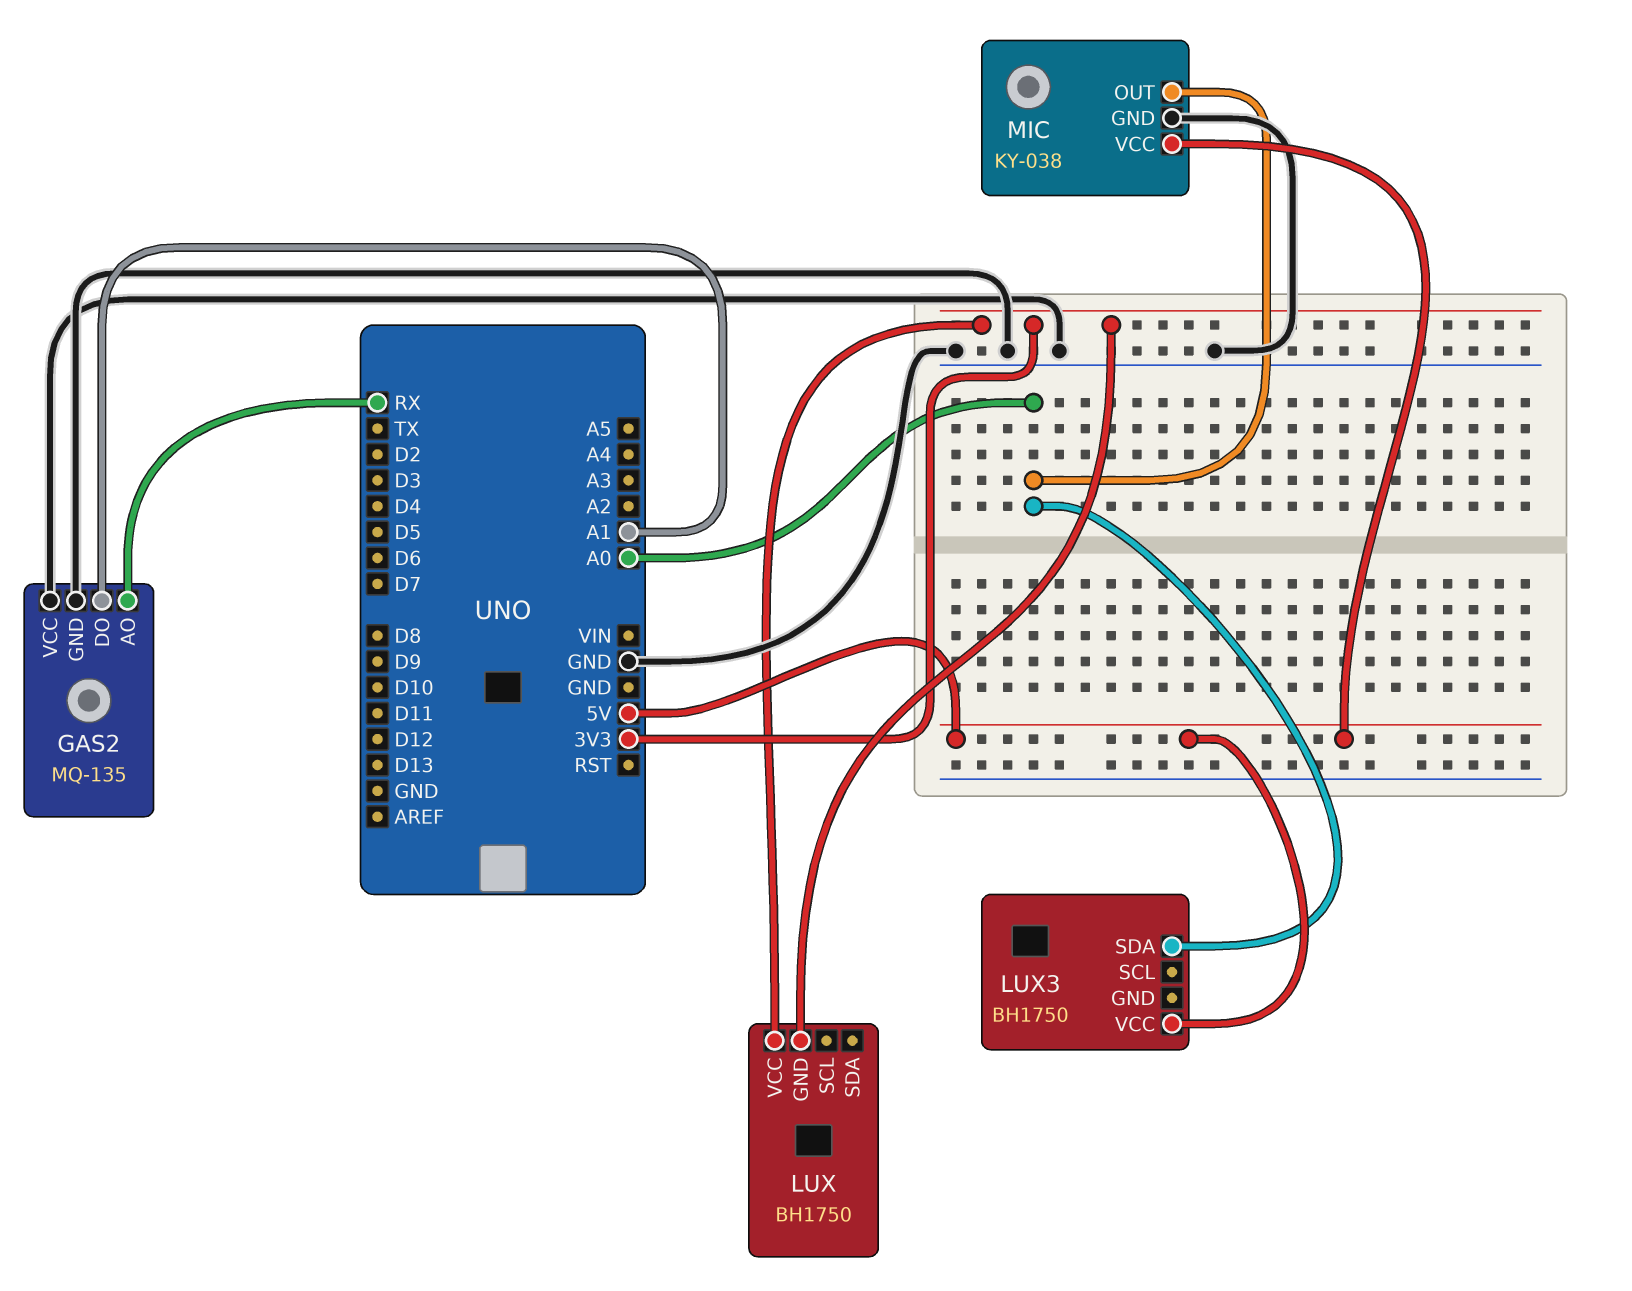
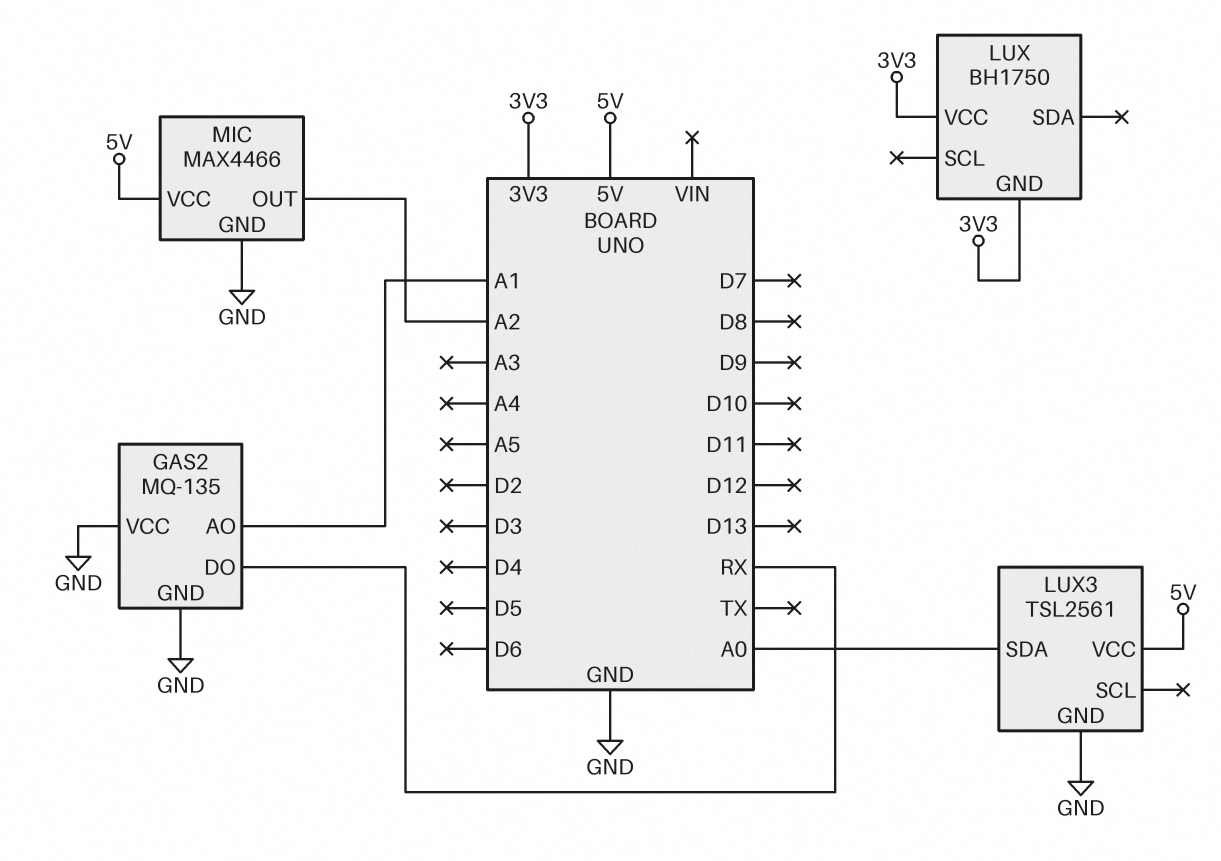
GAS2 pin AO: RX -> A1
GAS2 pin DO: A1 -> RX
LUX3: BH1750 -> TSL2561
LUX3 pin GND: none -> GND
MIC: KY-038 -> MAX4466
MIC pin OUT: A0 -> A2

